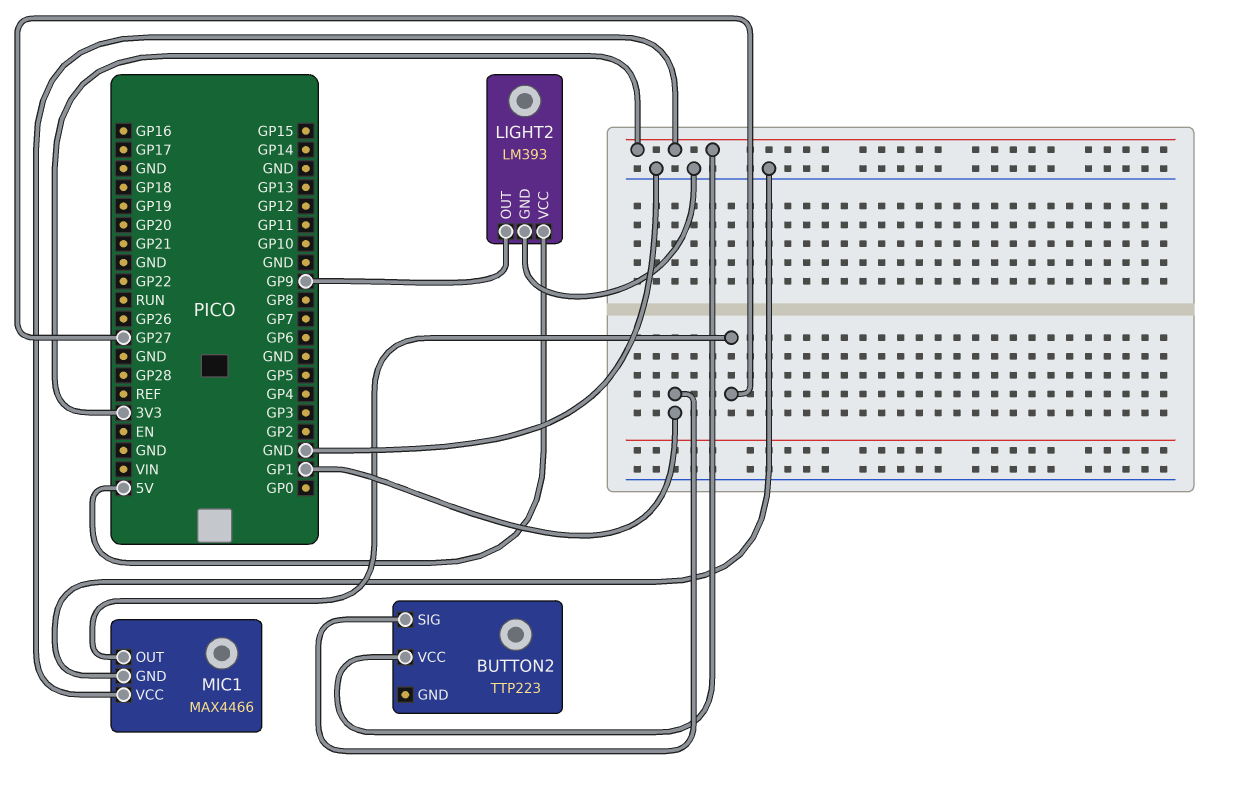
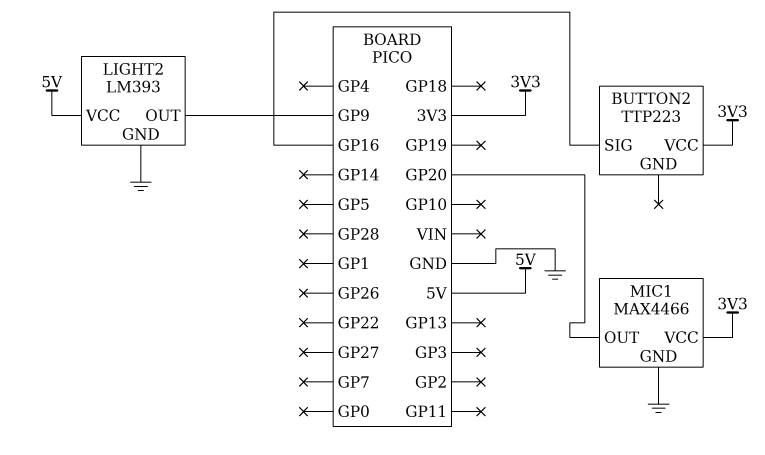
BUTTON2 pin SIG: GP1 -> GP16
MIC1 pin OUT: GP27 -> GP20

